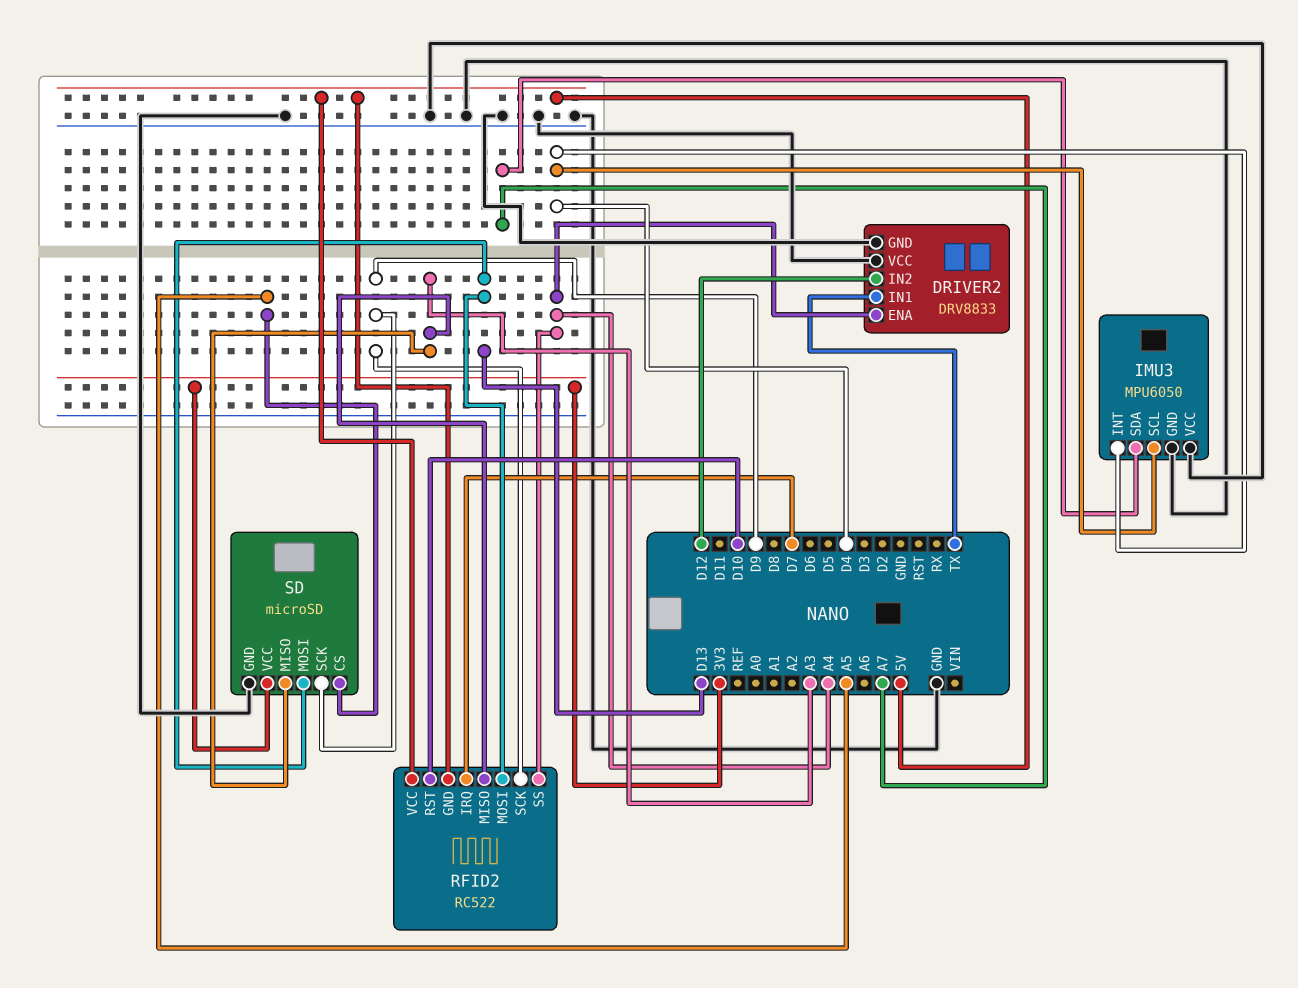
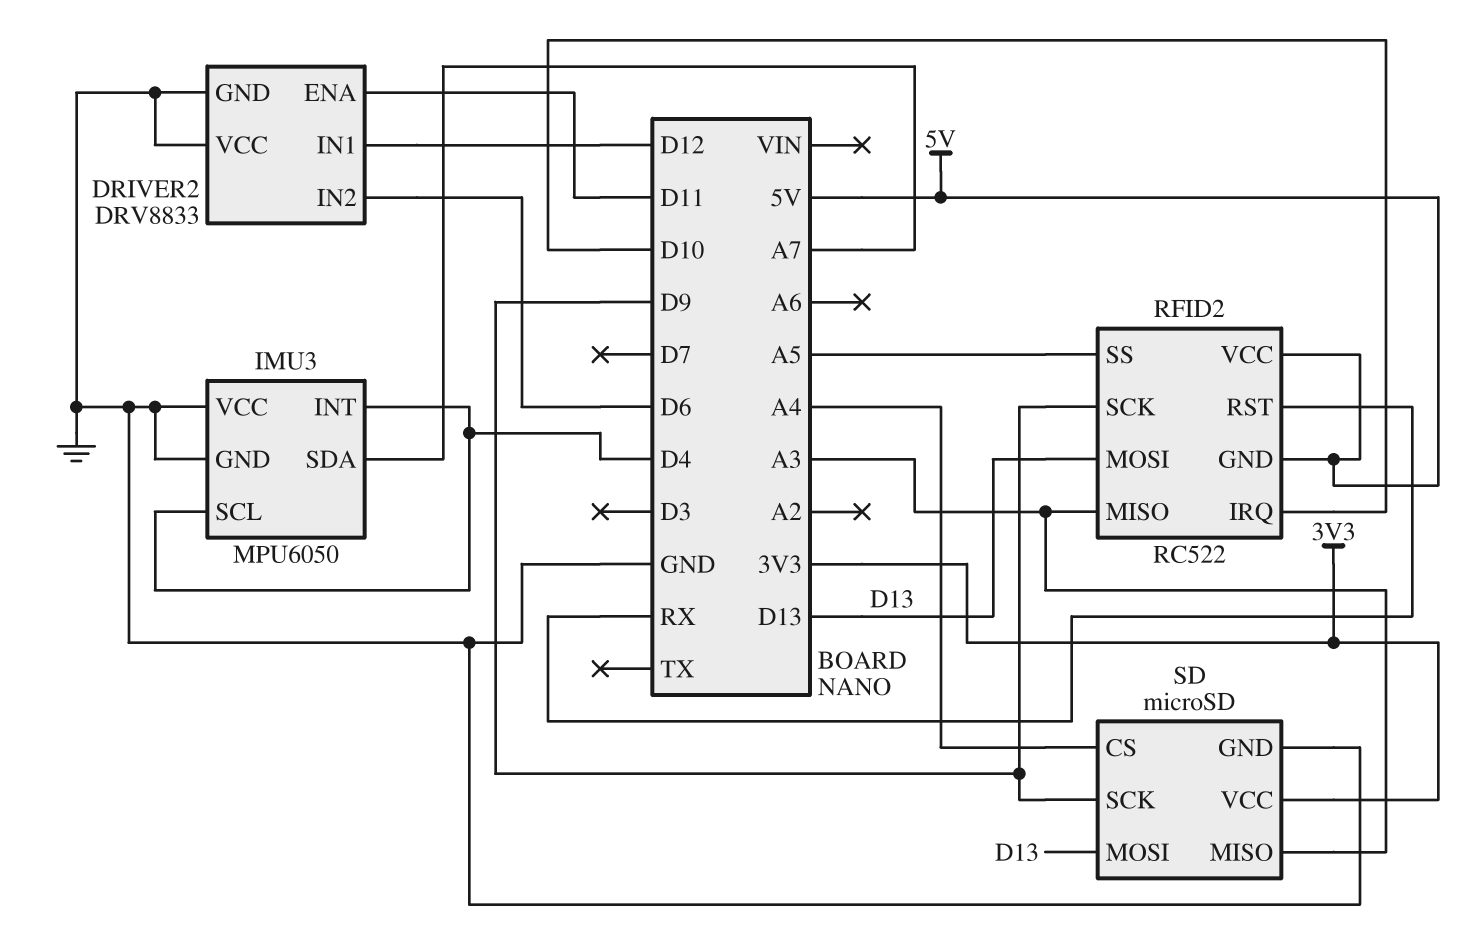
DRIVER2 pin ENA: A4 -> D11
DRIVER2 pin IN1: TX -> D12
DRIVER2 pin IN2: D12 -> D6
RFID2 pin IRQ: D7 -> D10
RFID2 pin RST: D10 -> RX
RFID2 pin SS: A4 -> A5
SD pin CS: A5 -> A4

